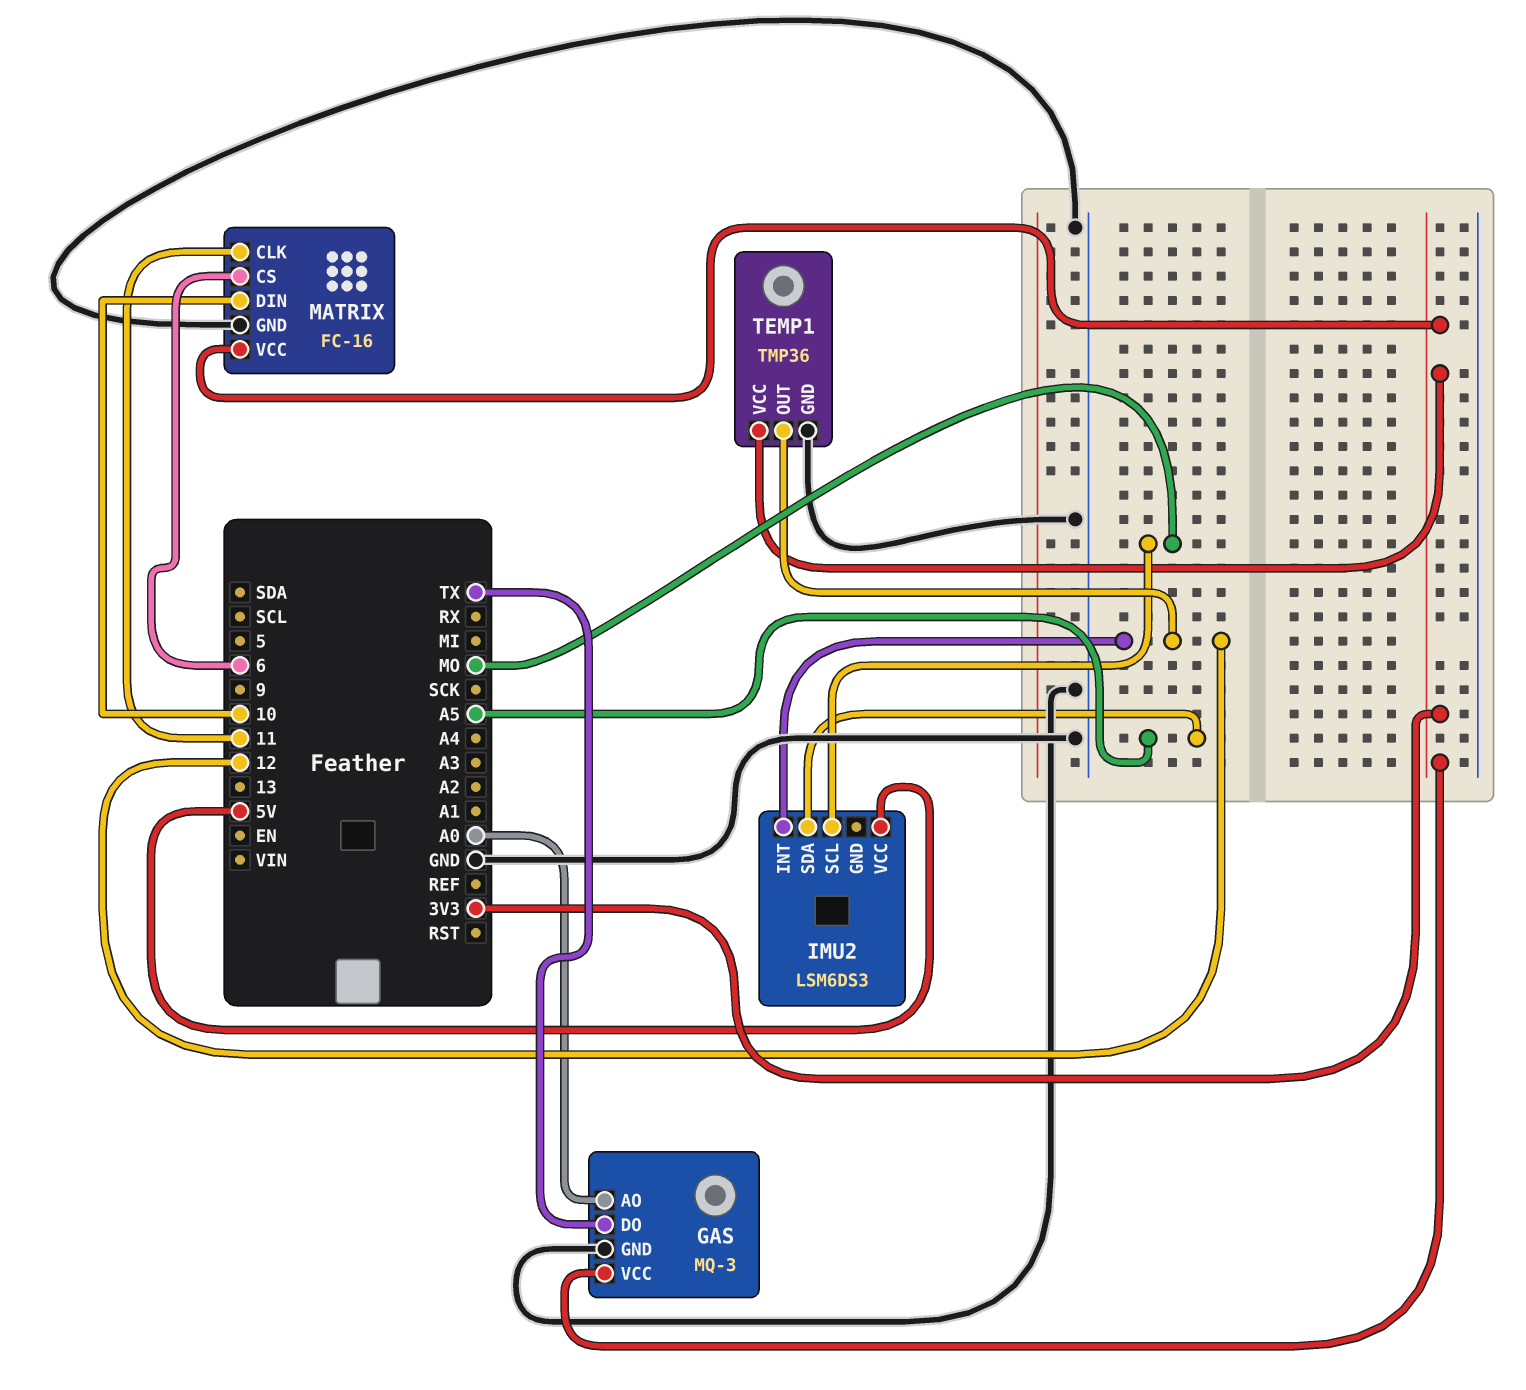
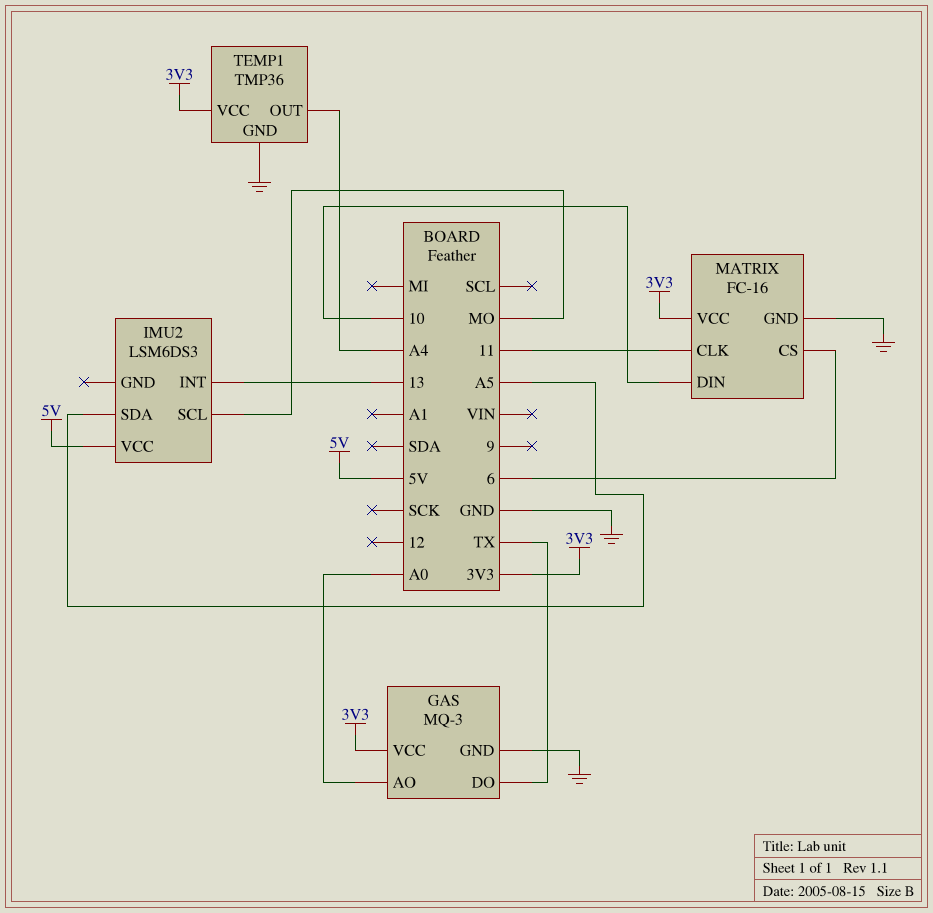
IMU2 pin INT: 12 -> 13
TEMP1 pin OUT: 12 -> A4

